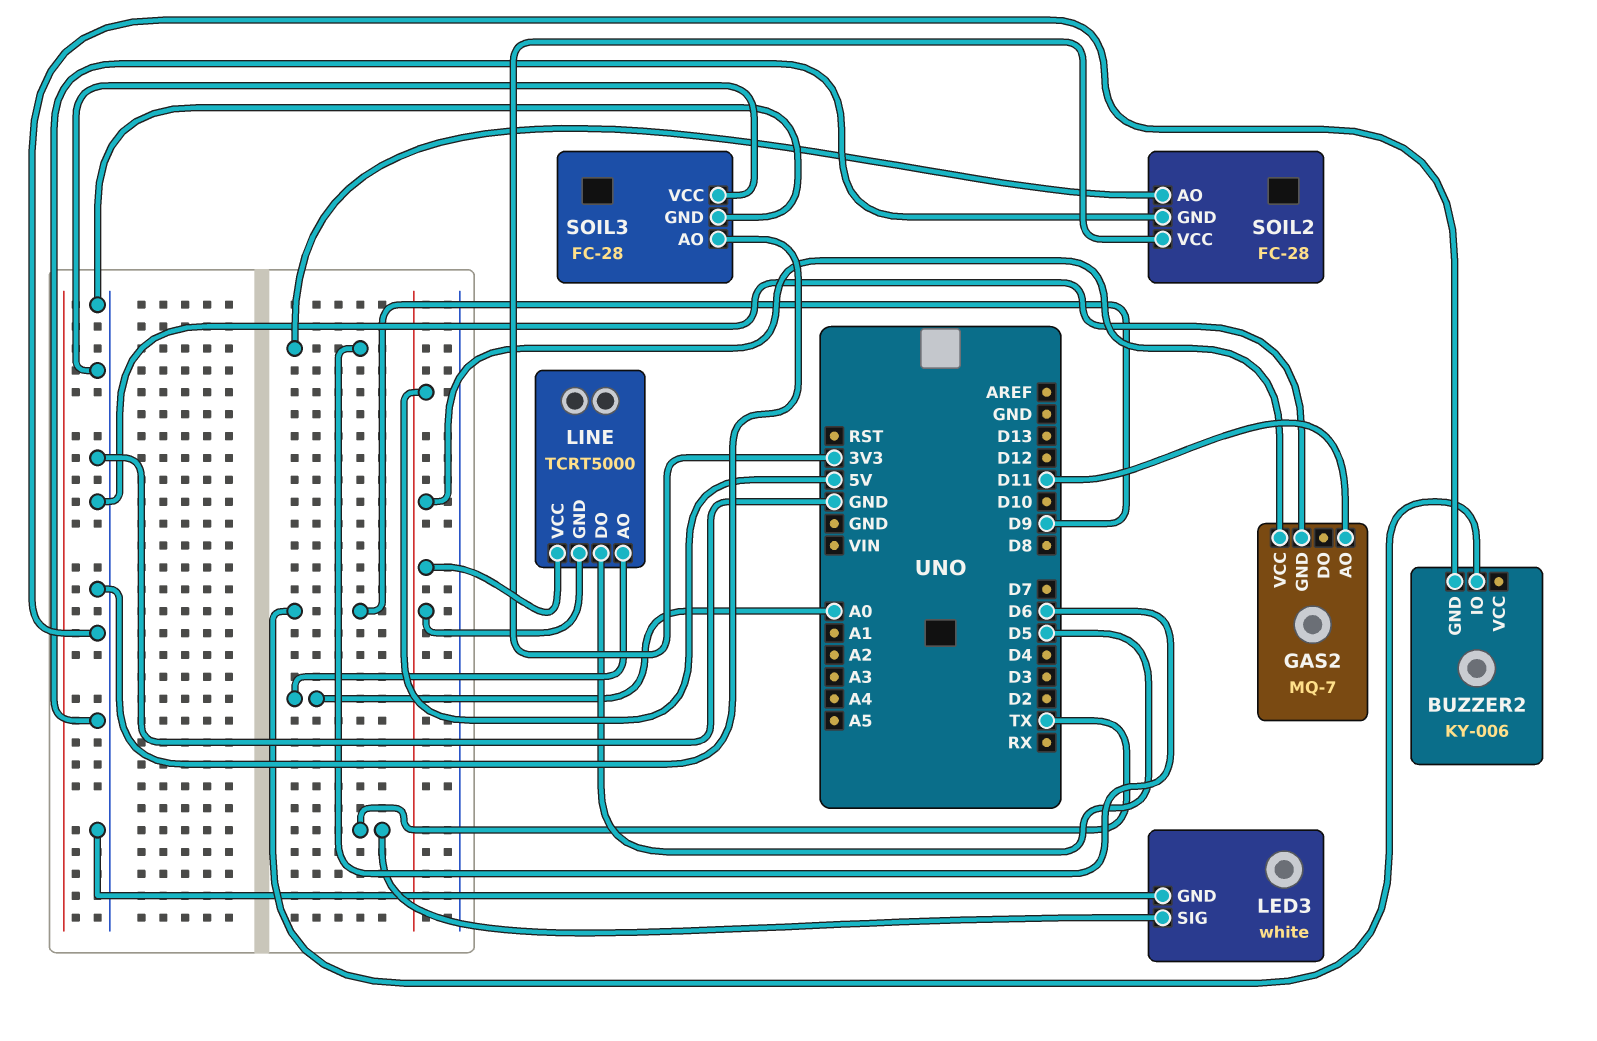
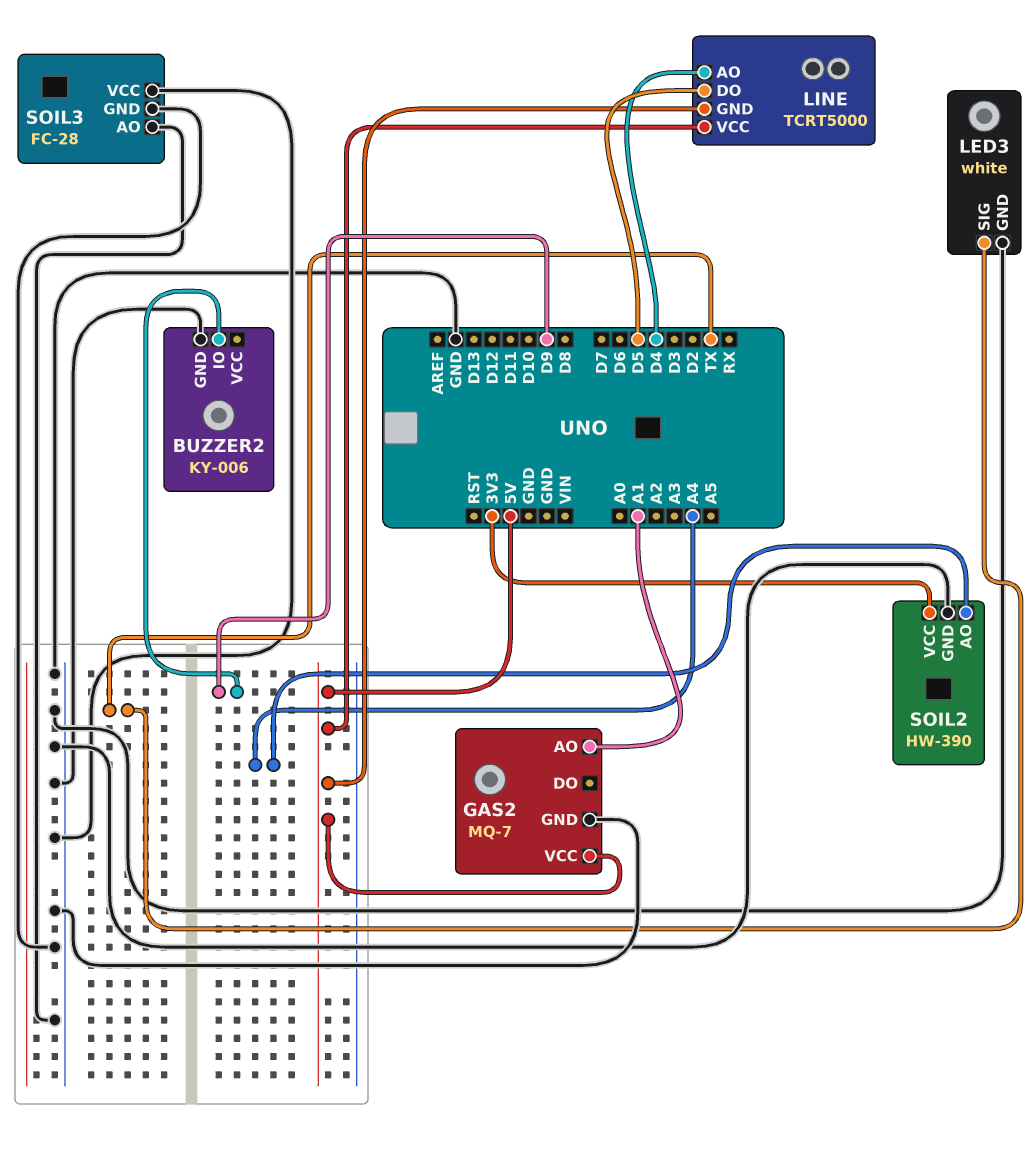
GAS2 pin AO: D11 -> A1
LINE pin AO: A0 -> D4
SOIL2: FC-28 -> HW-390
SOIL2 pin AO: D6 -> A4

